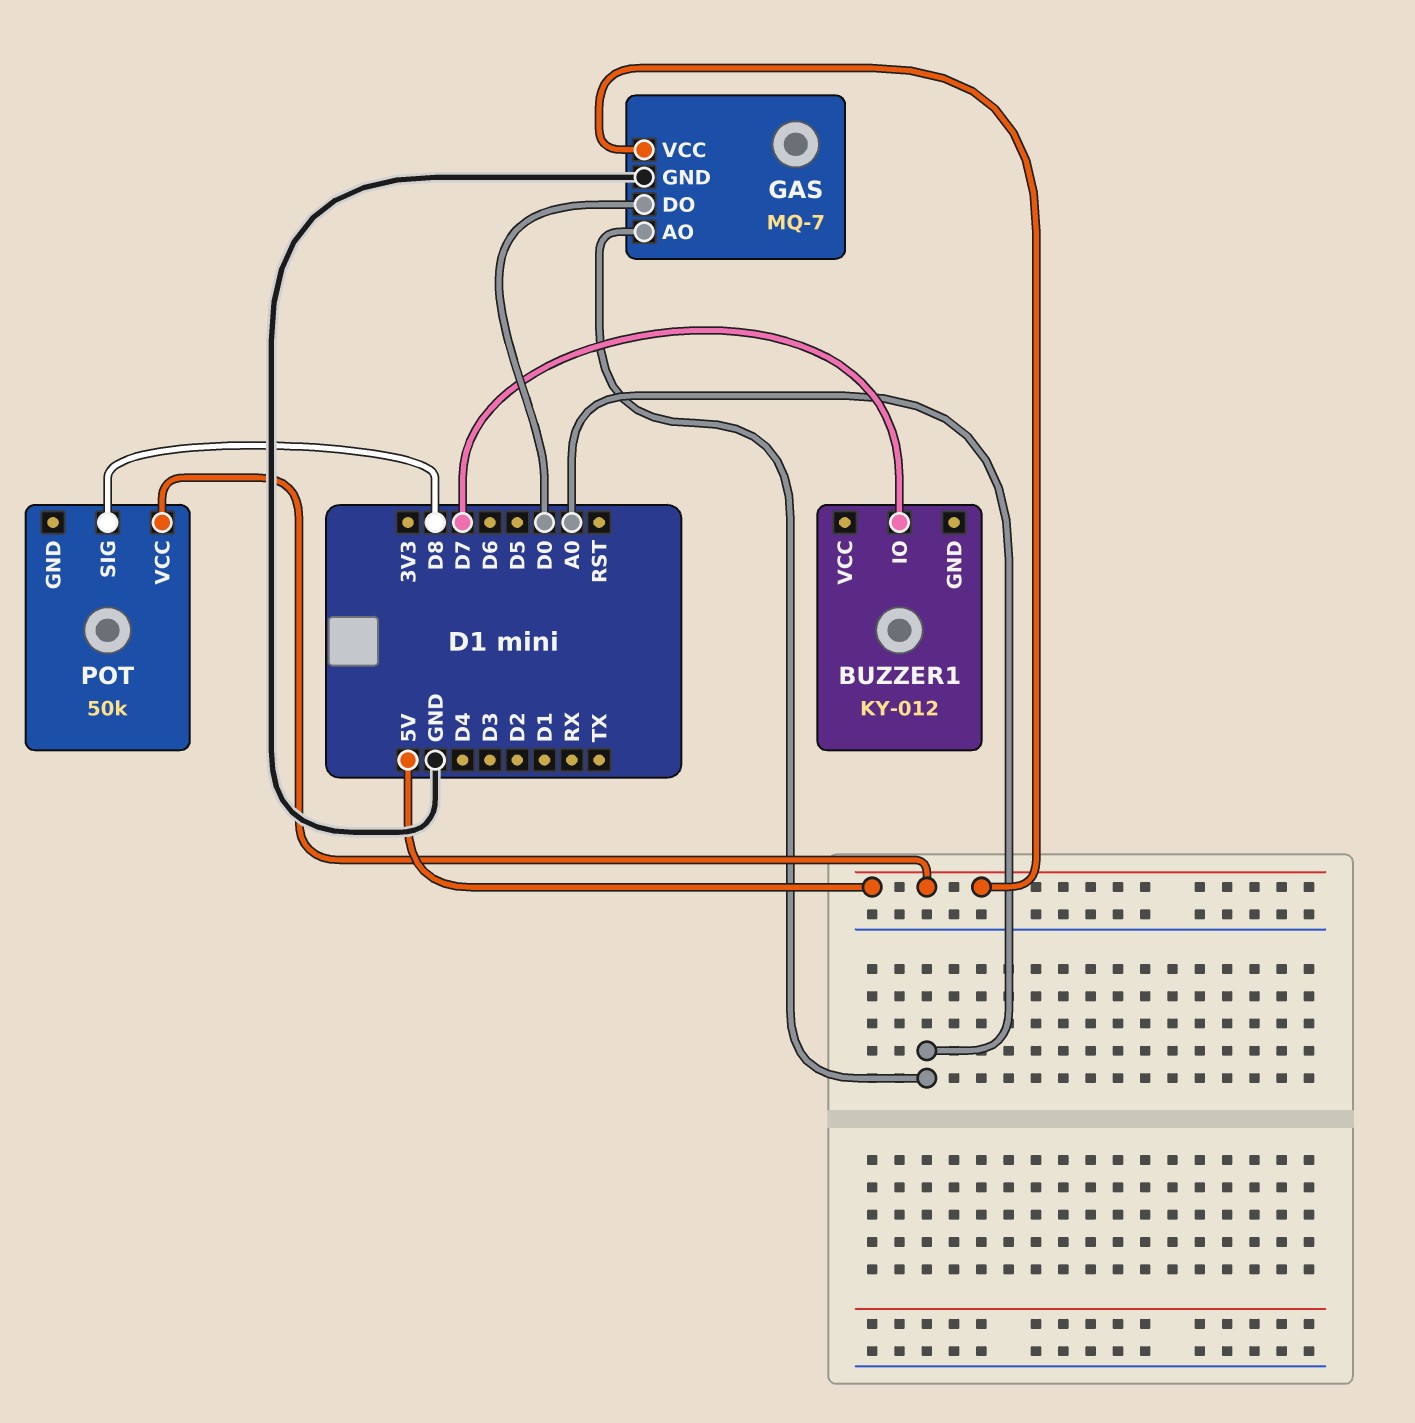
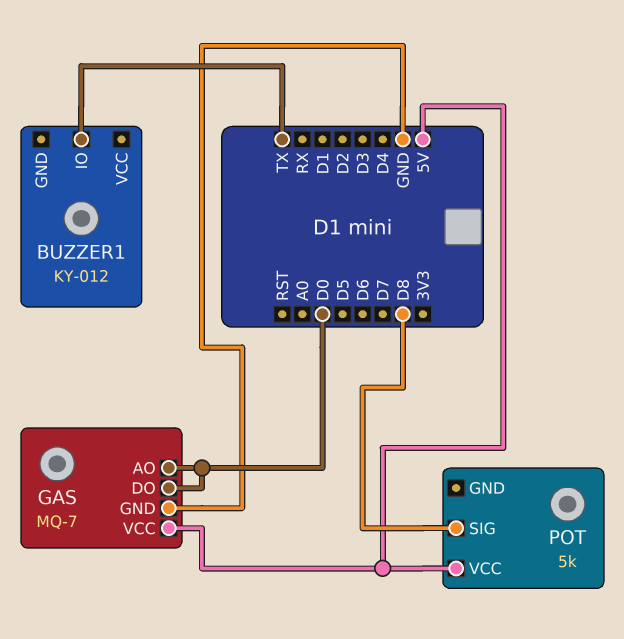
BUZZER1 pin IO: D7 -> TX
GAS pin AO: A0 -> D0
POT: 50k -> 5k

